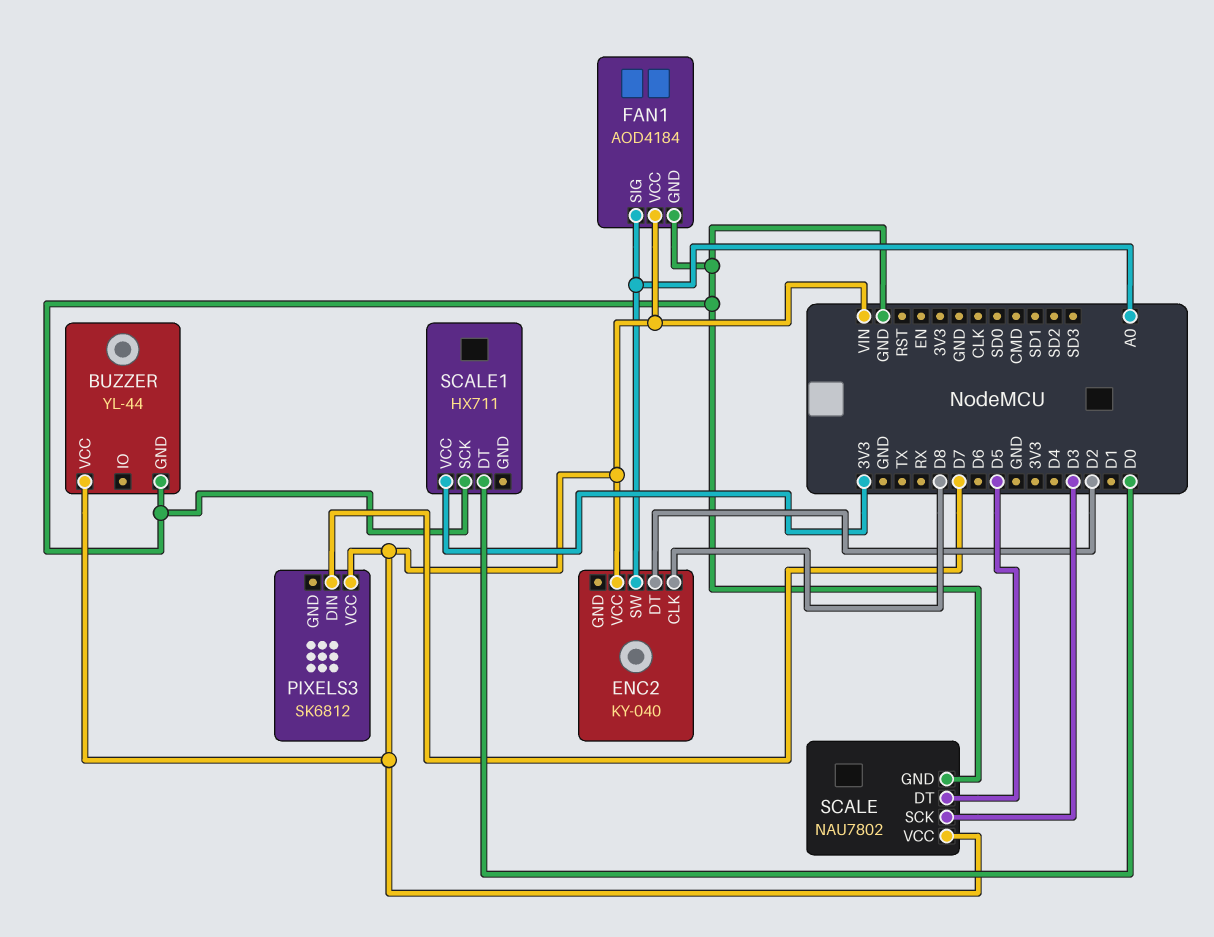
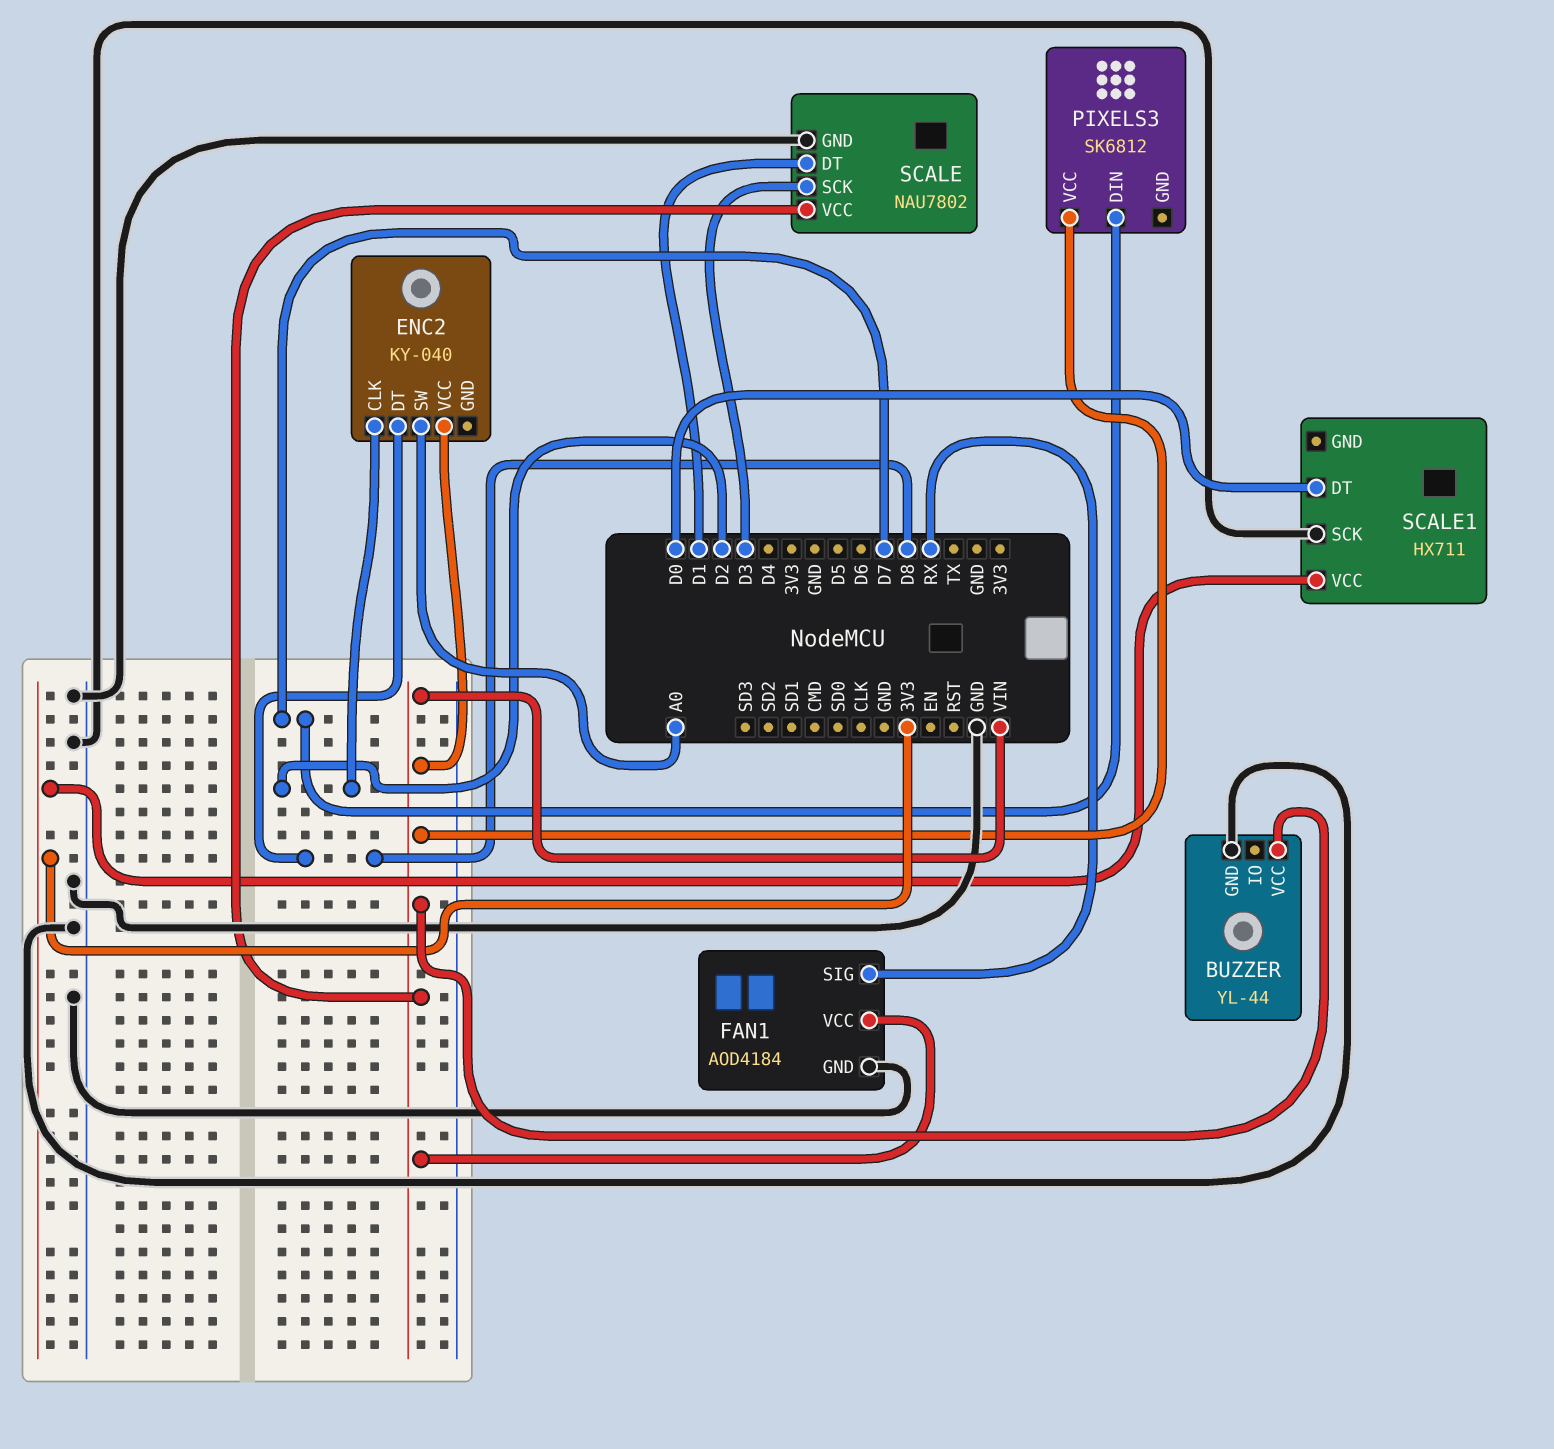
ENC2 pin CLK: D8 -> D2
ENC2 pin DT: D2 -> D8
FAN1 pin SIG: A0 -> RX
SCALE pin DT: D5 -> D1

